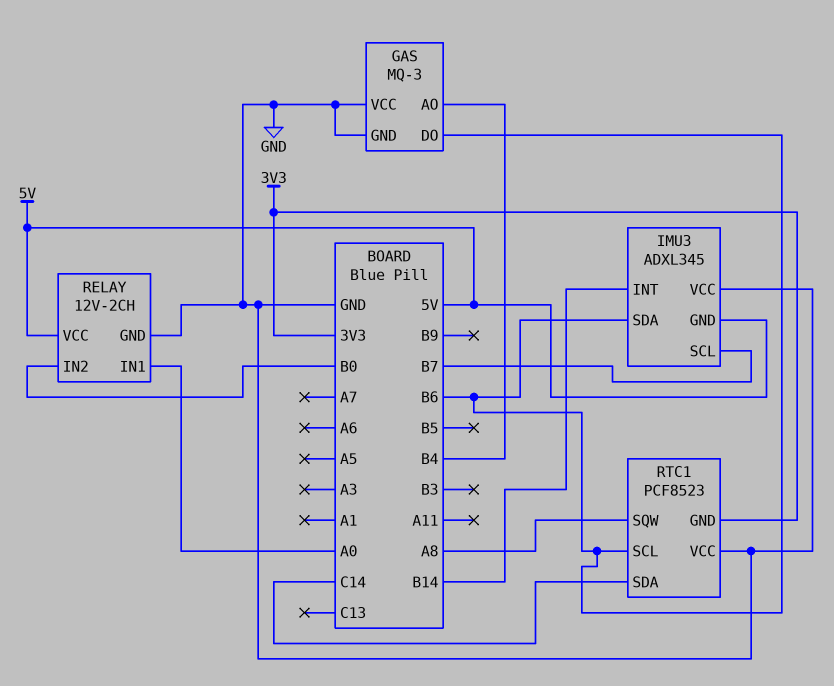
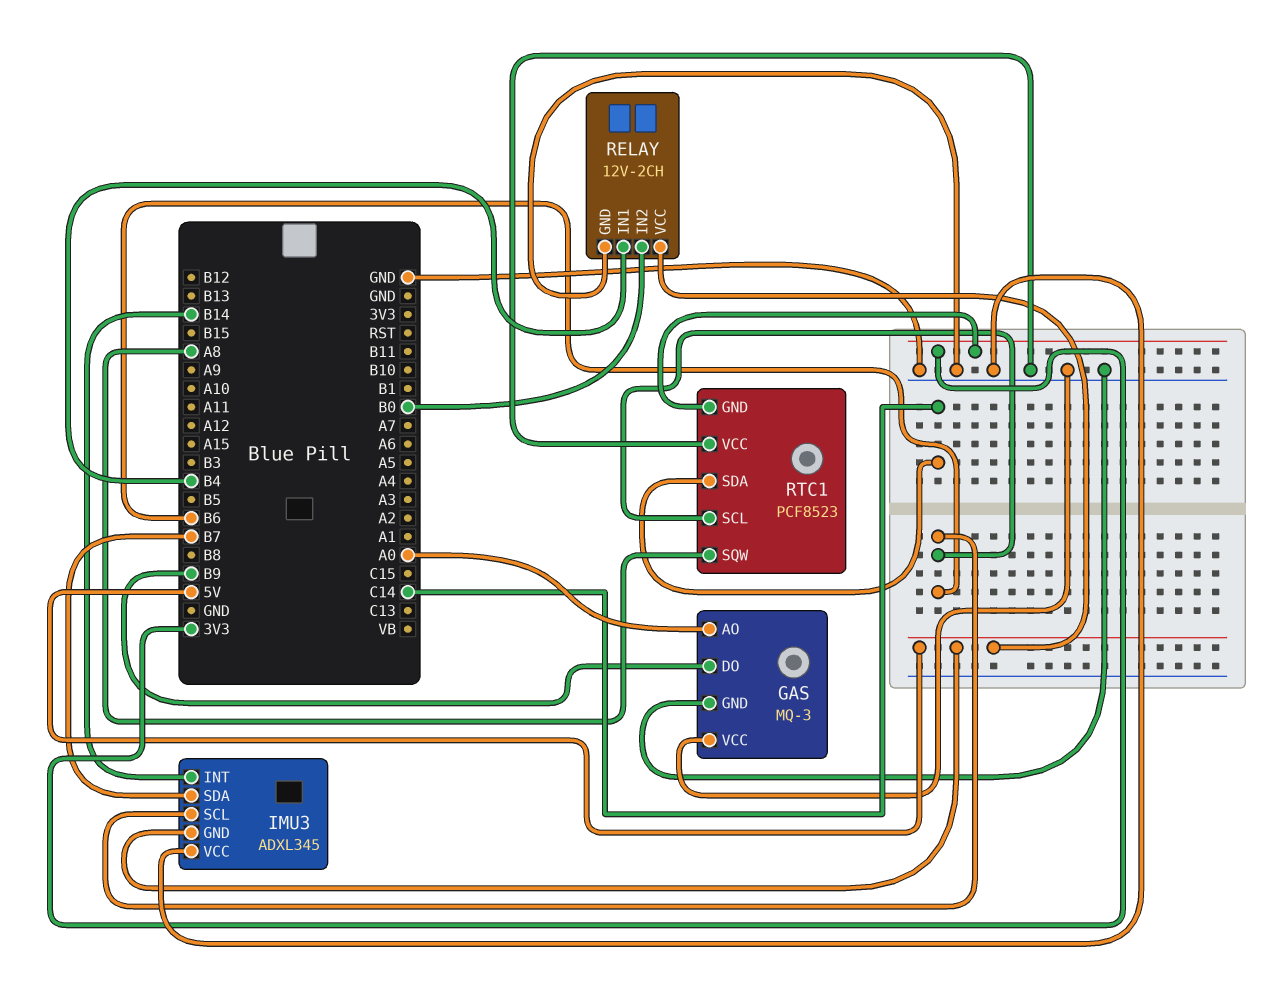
GAS pin AO: B4 -> A0
GAS pin DO: B6 -> B9
IMU3 pin SCL: B7 -> B6
IMU3 pin SDA: B6 -> B7
RELAY pin IN1: A0 -> B4

